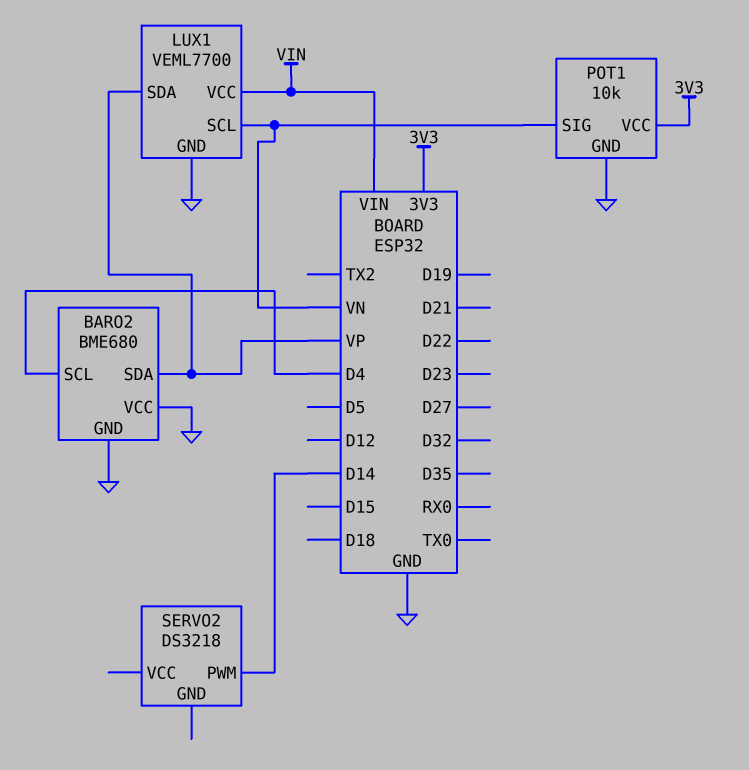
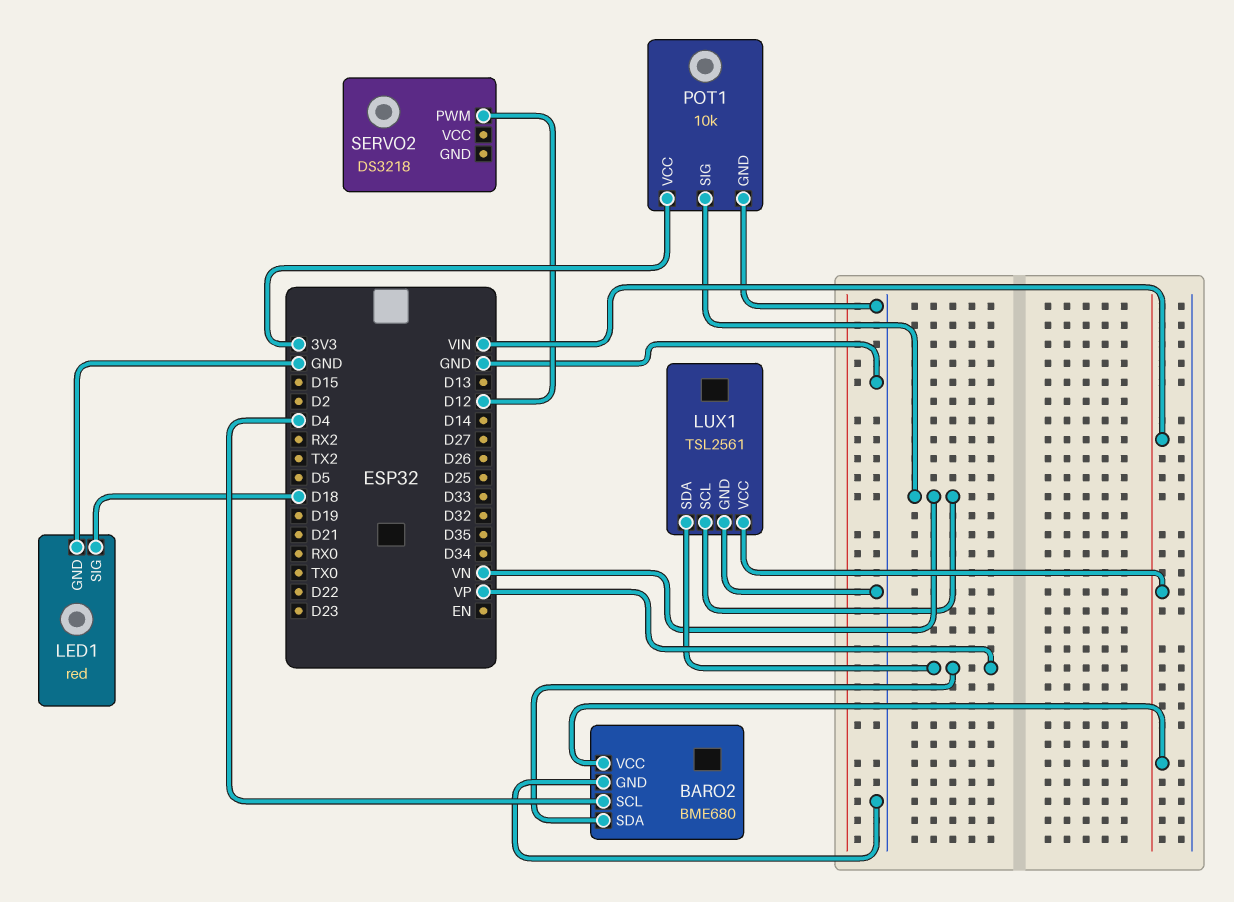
BARO2 pin VCC: GND -> VIN
LED1: none -> red
LED1 pin GND: none -> GND
LED1 pin SIG: none -> D18
LUX1: VEML7700 -> TSL2561
SERVO2 pin PWM: D14 -> D12

